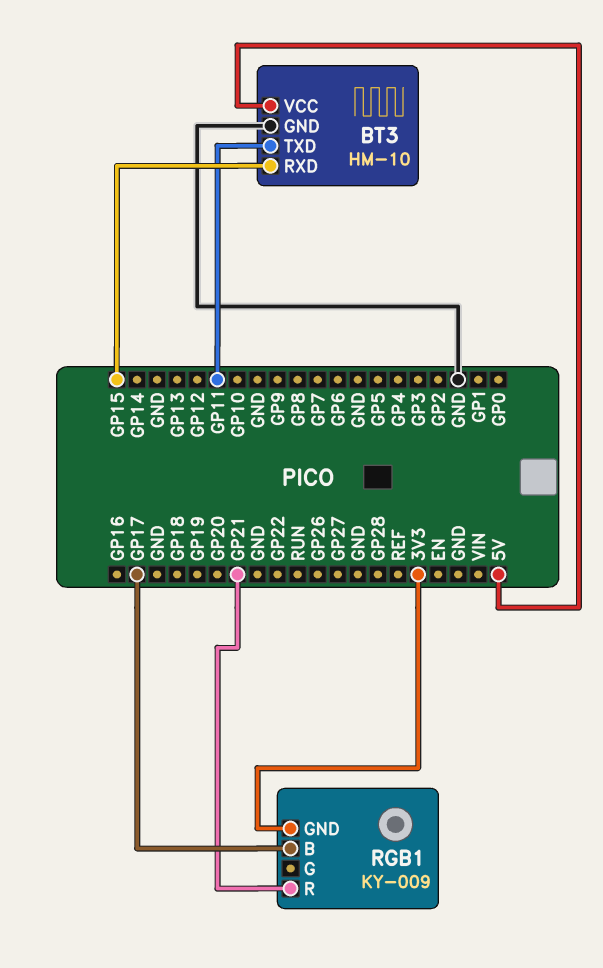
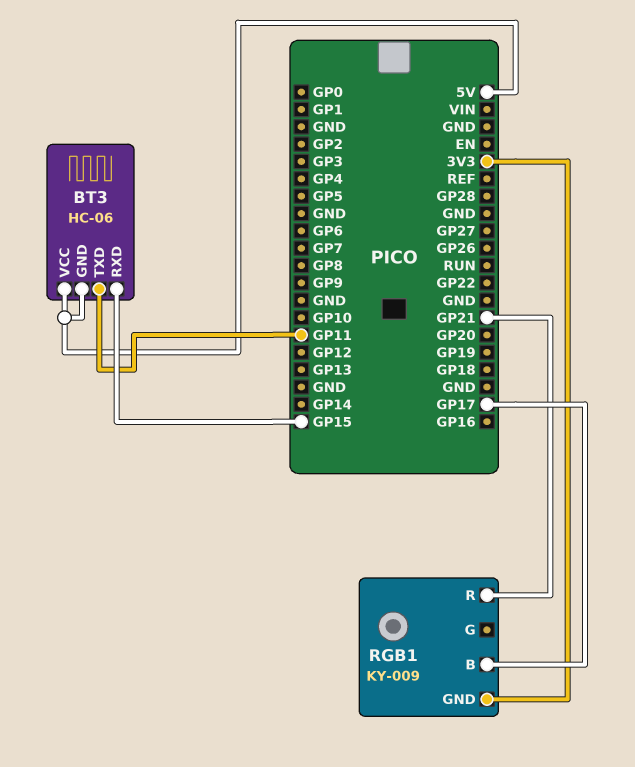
BT3: HM-10 -> HC-06
BT3 pin GND: GND -> 5V

